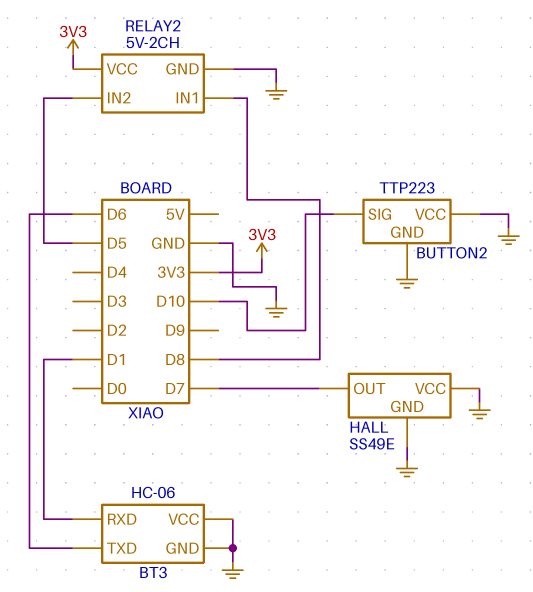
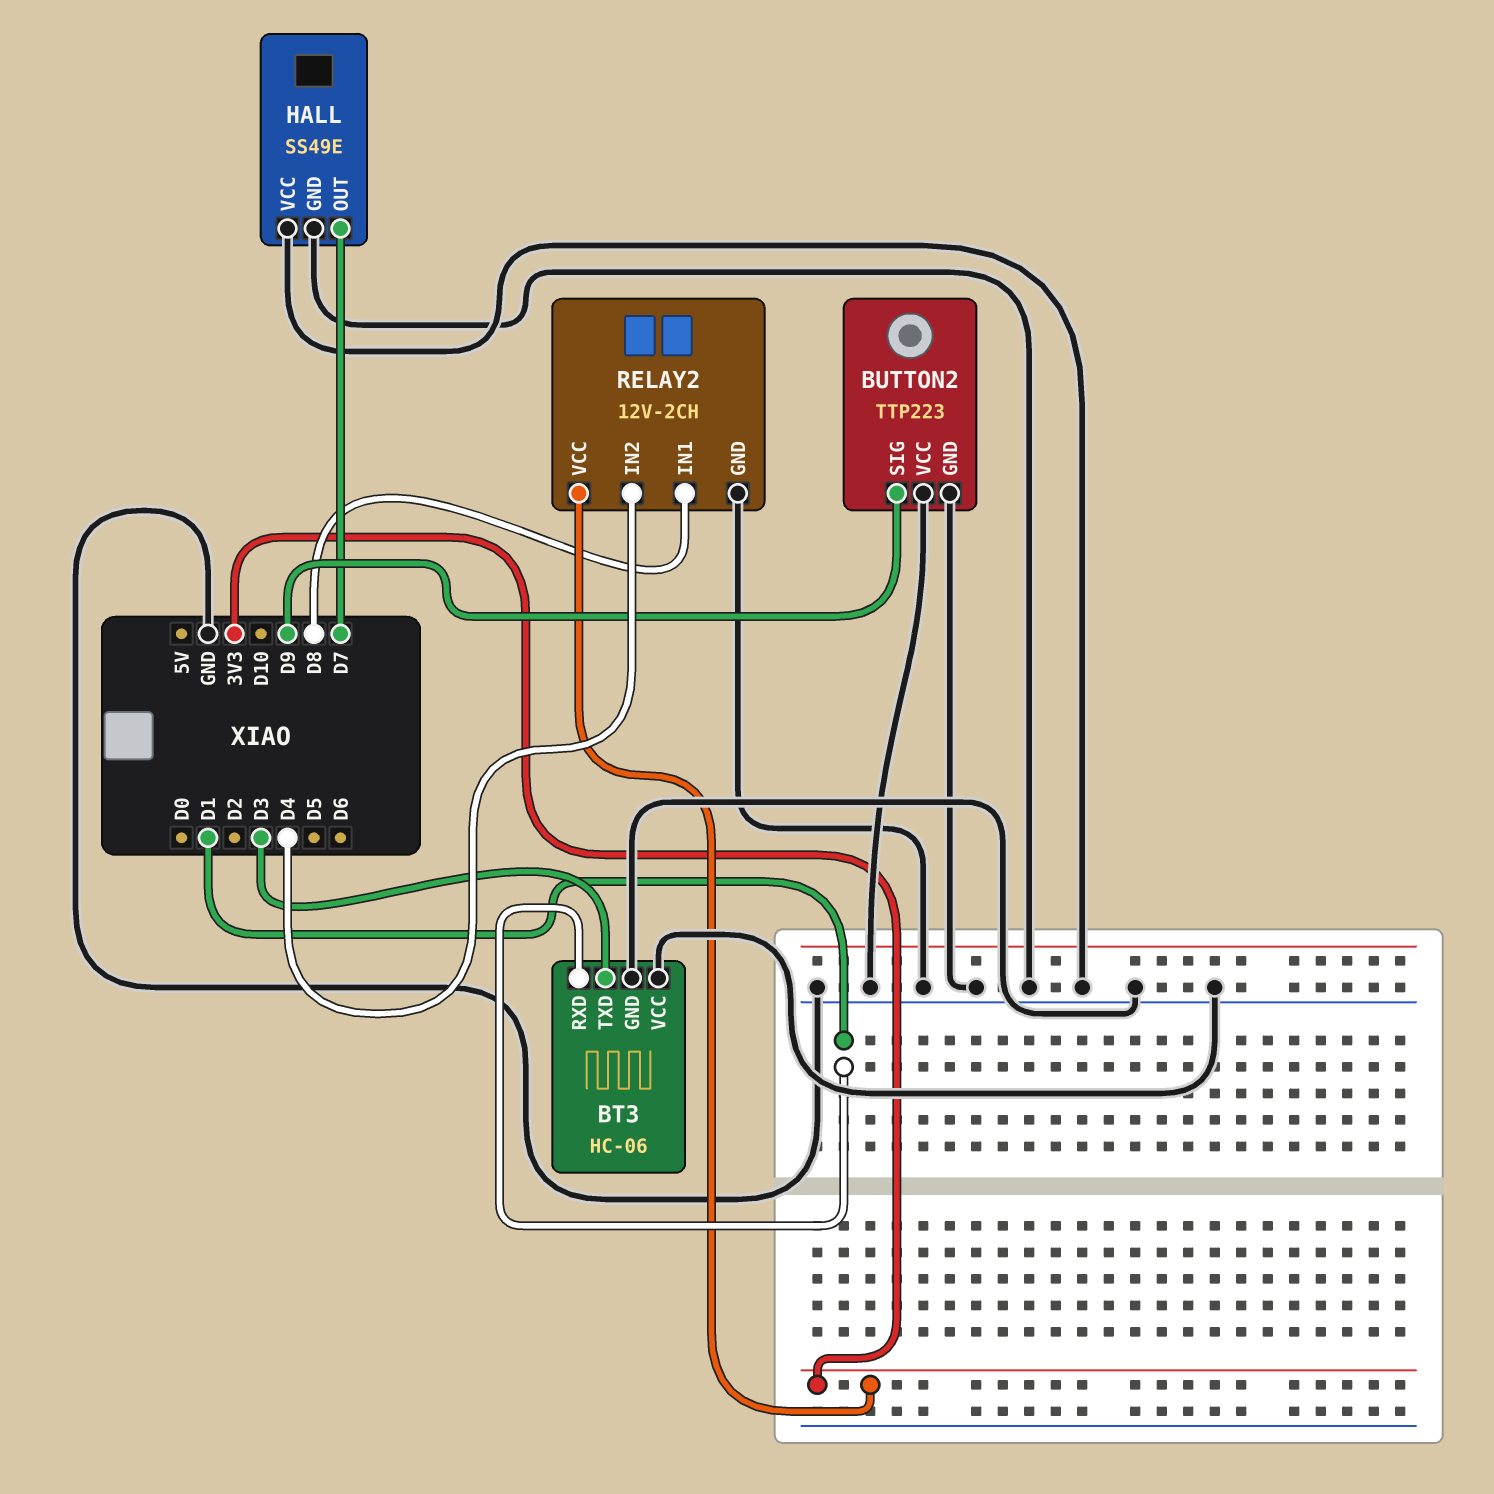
BT3 pin TXD: D6 -> D3
BUTTON2 pin SIG: D10 -> D9
RELAY2: 5V-2CH -> 12V-2CH
RELAY2 pin IN2: D5 -> D4

